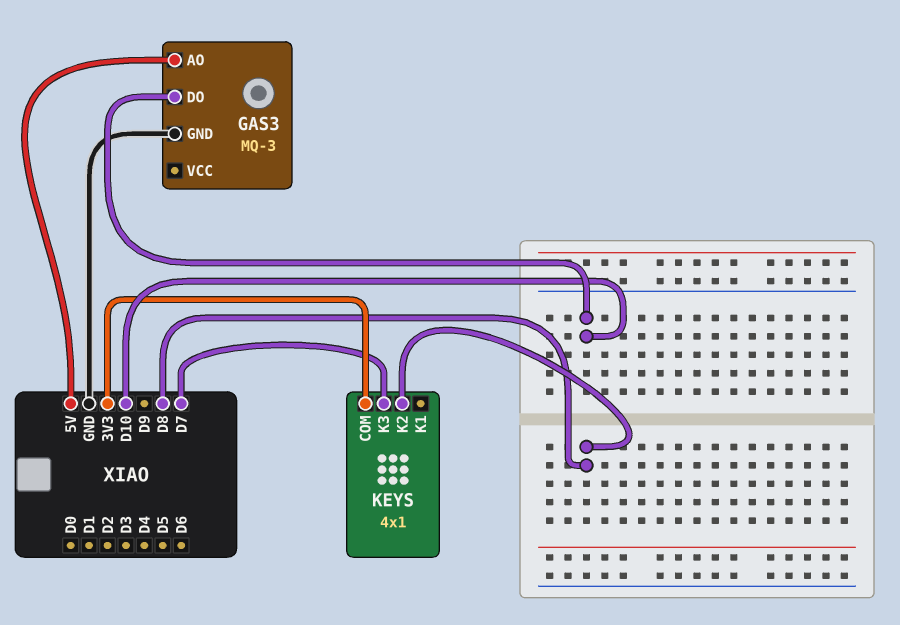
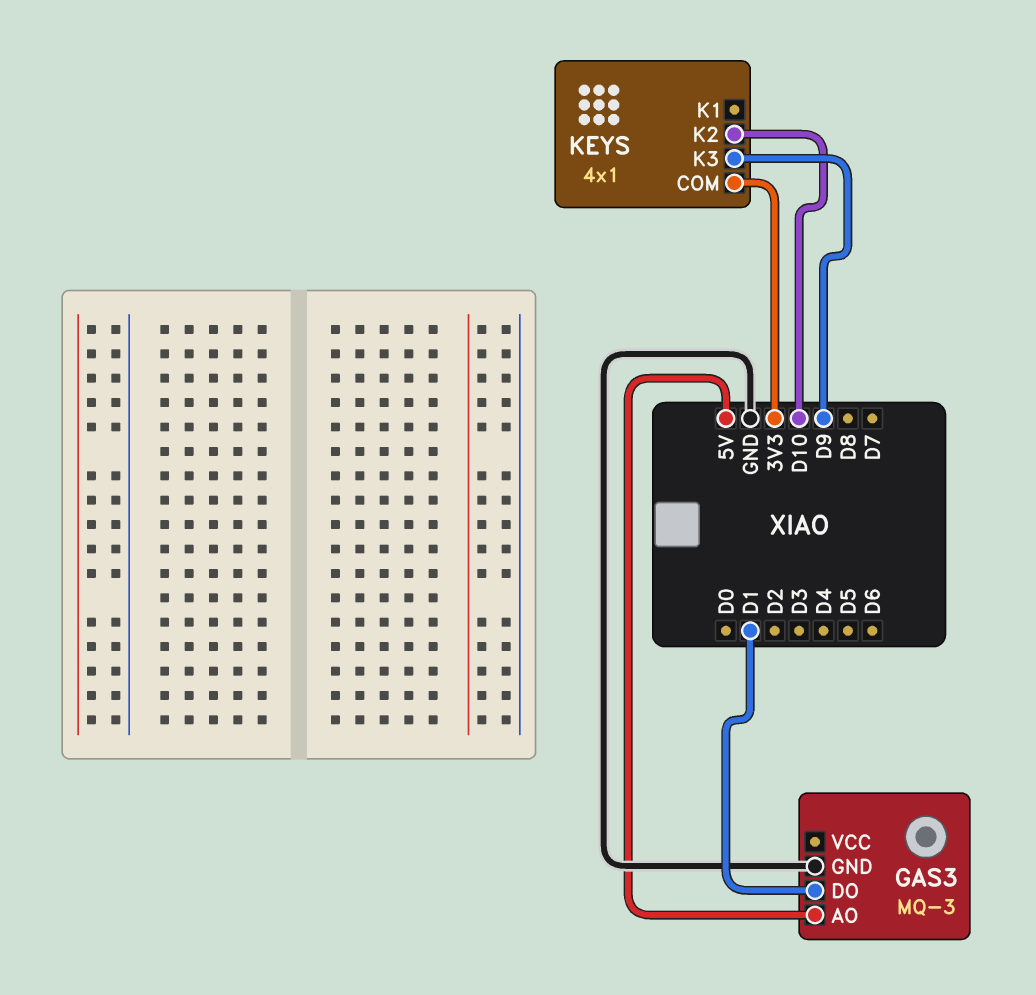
GAS3 pin DO: D10 -> D1
KEYS pin K2: D8 -> D10
KEYS pin K3: D7 -> D9

